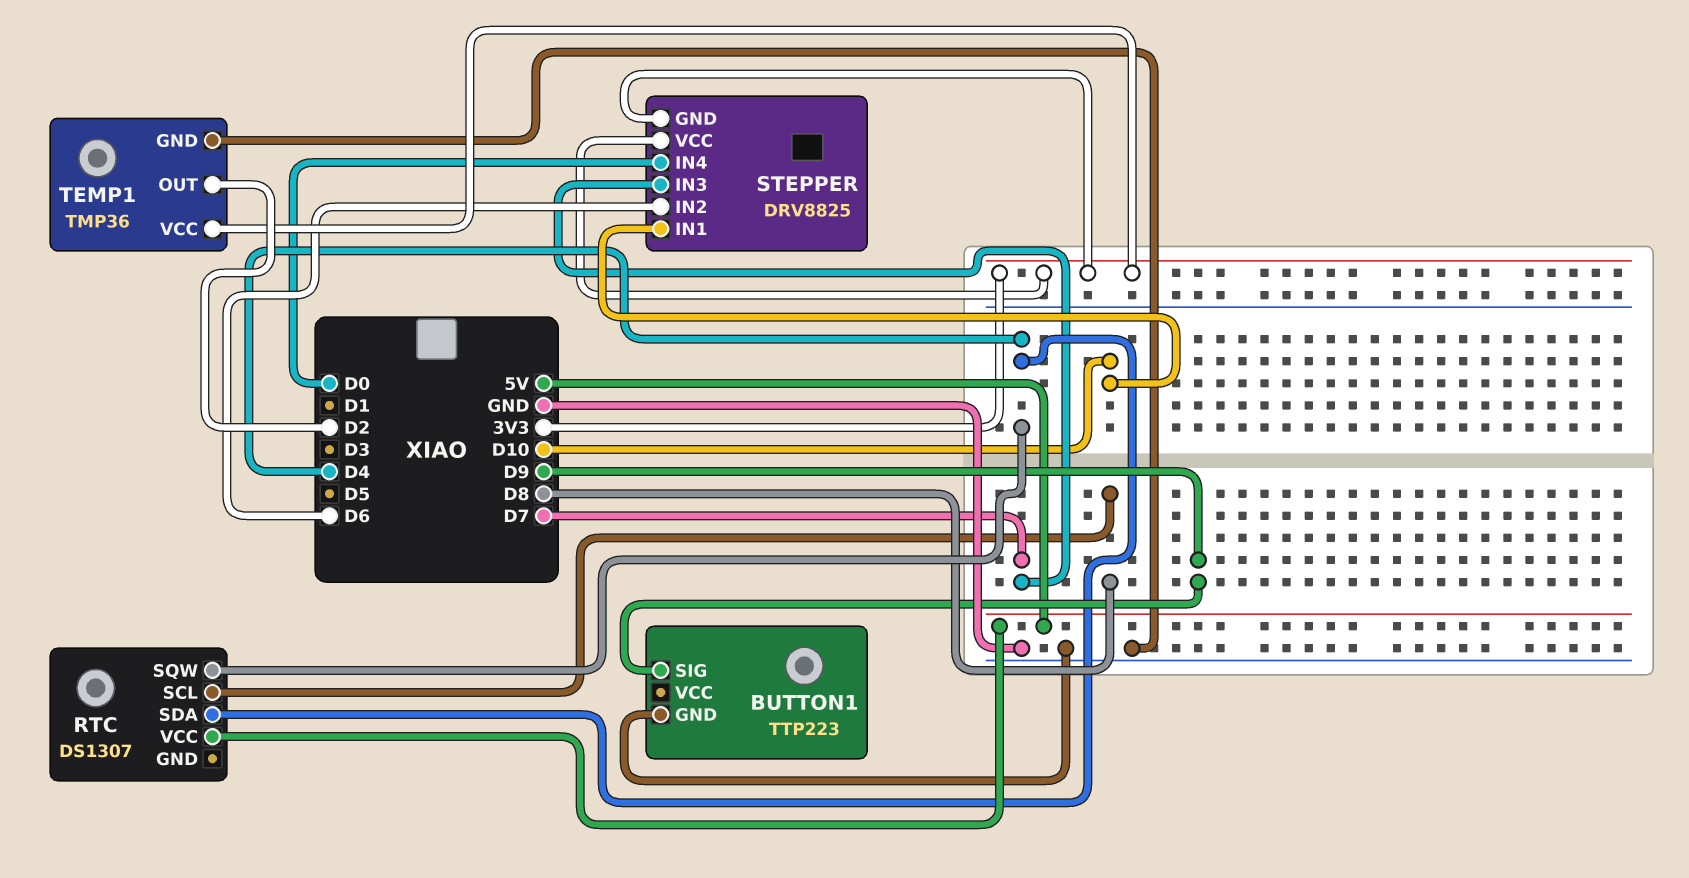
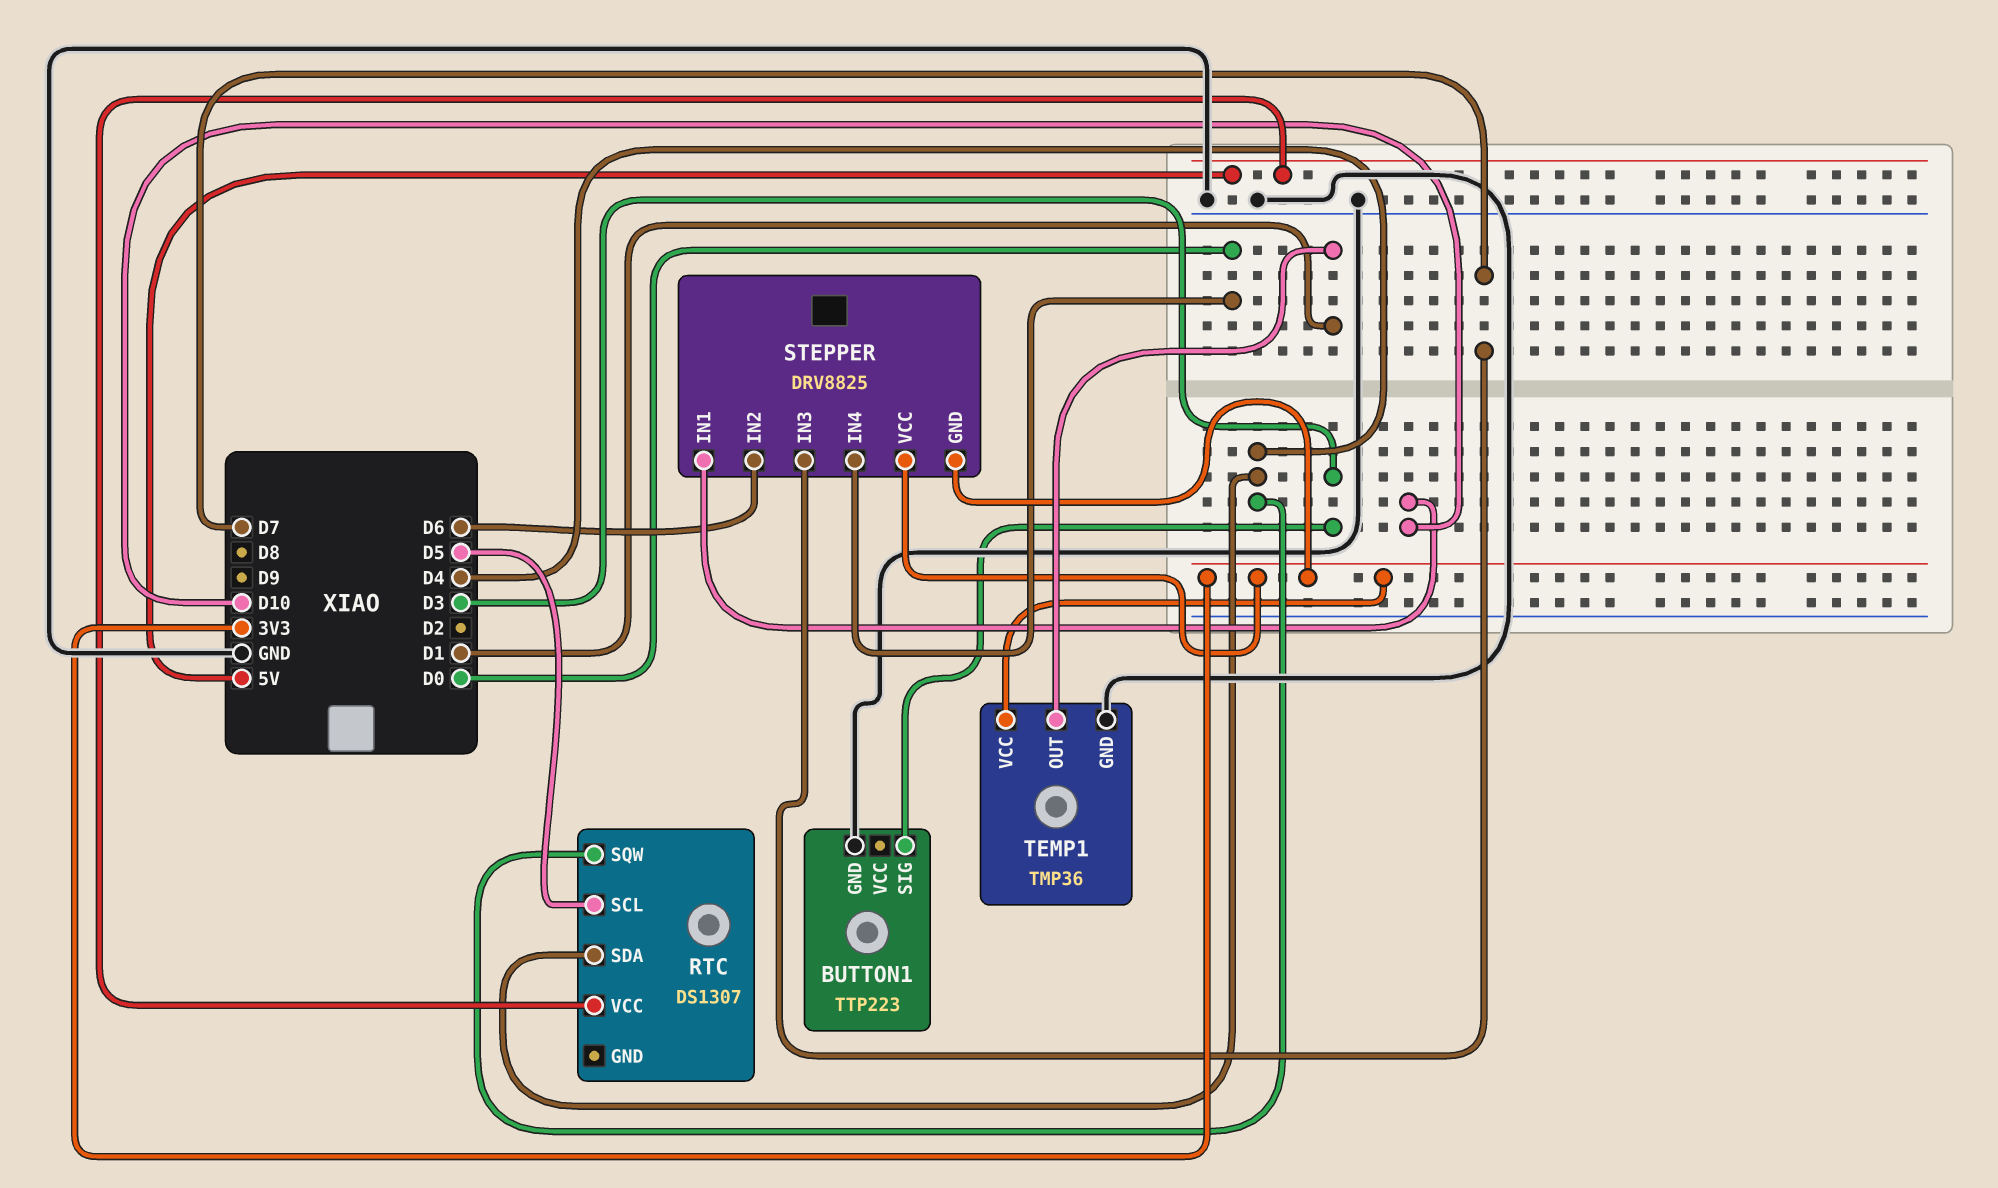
BUTTON1 pin SIG: D9 -> D3
RTC pin SCL: D8 -> D5
TEMP1 pin OUT: D2 -> D1

